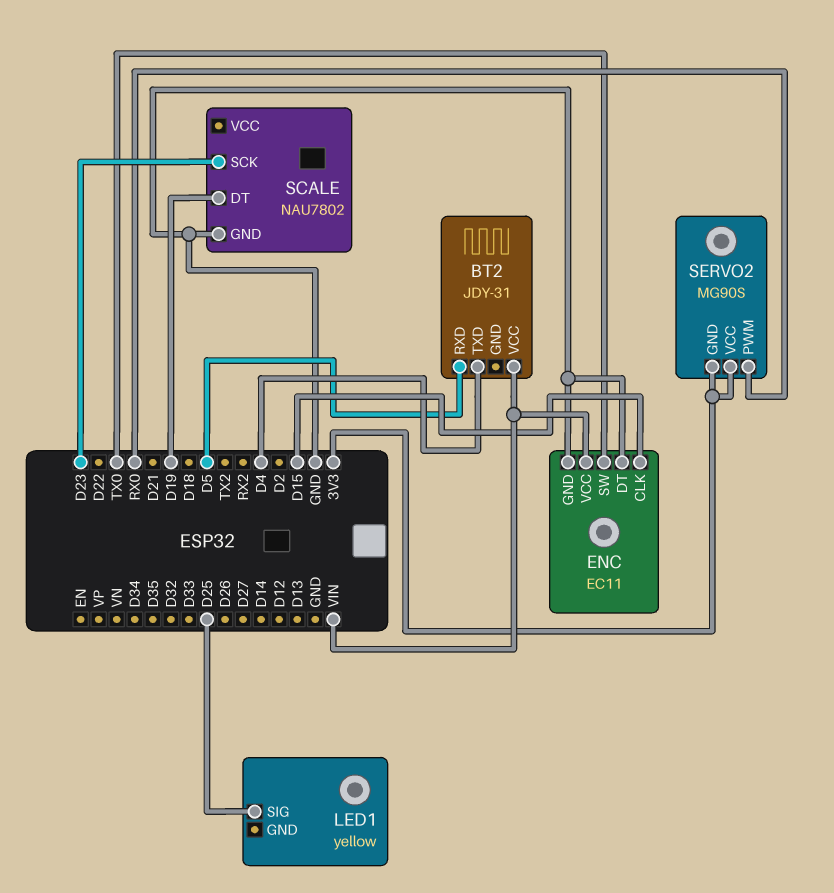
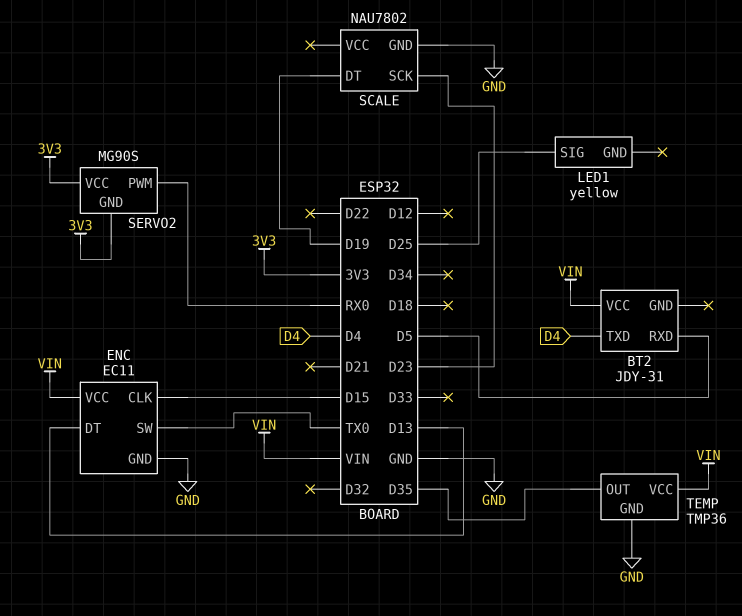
ENC pin DT: GND -> D13
TEMP: none -> TMP36
TEMP pin GND: none -> GND
TEMP pin OUT: none -> D35
TEMP pin VCC: none -> VIN

